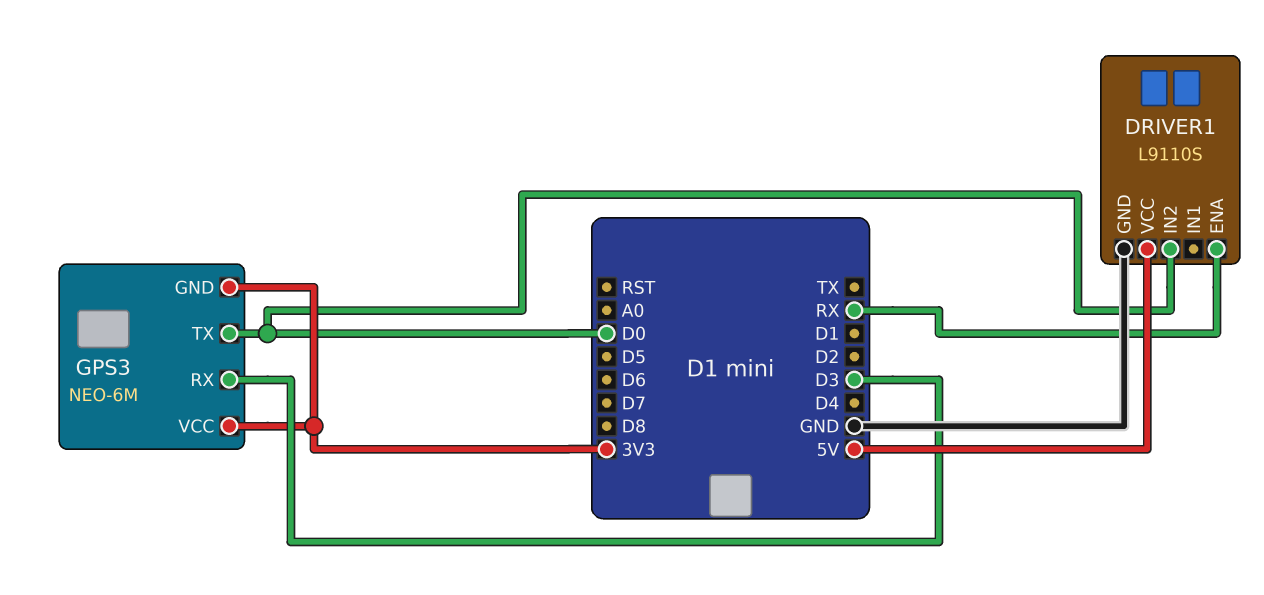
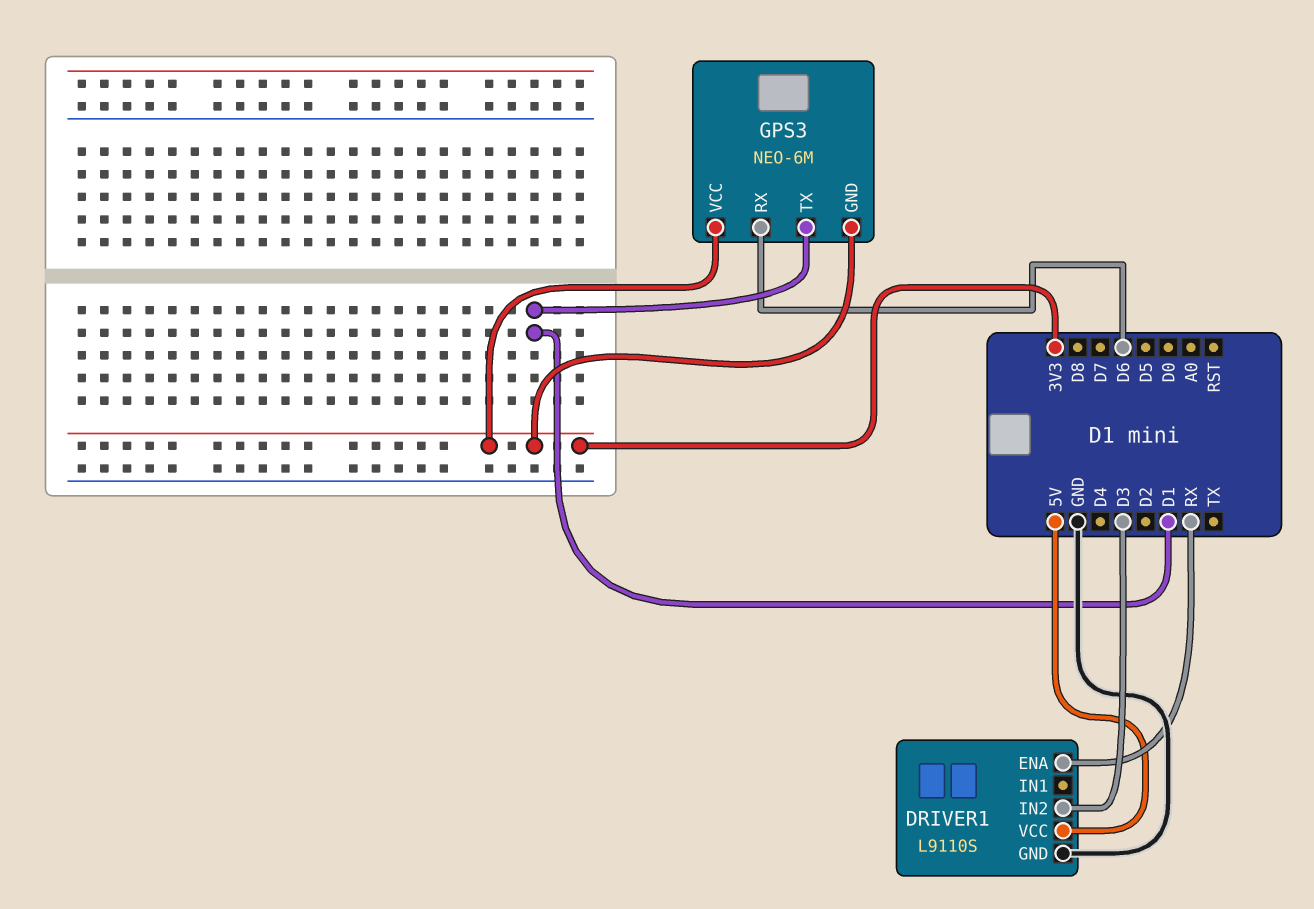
DRIVER1 pin IN2: D0 -> D3
GPS3 pin RX: D3 -> D6
GPS3 pin TX: D0 -> D1

